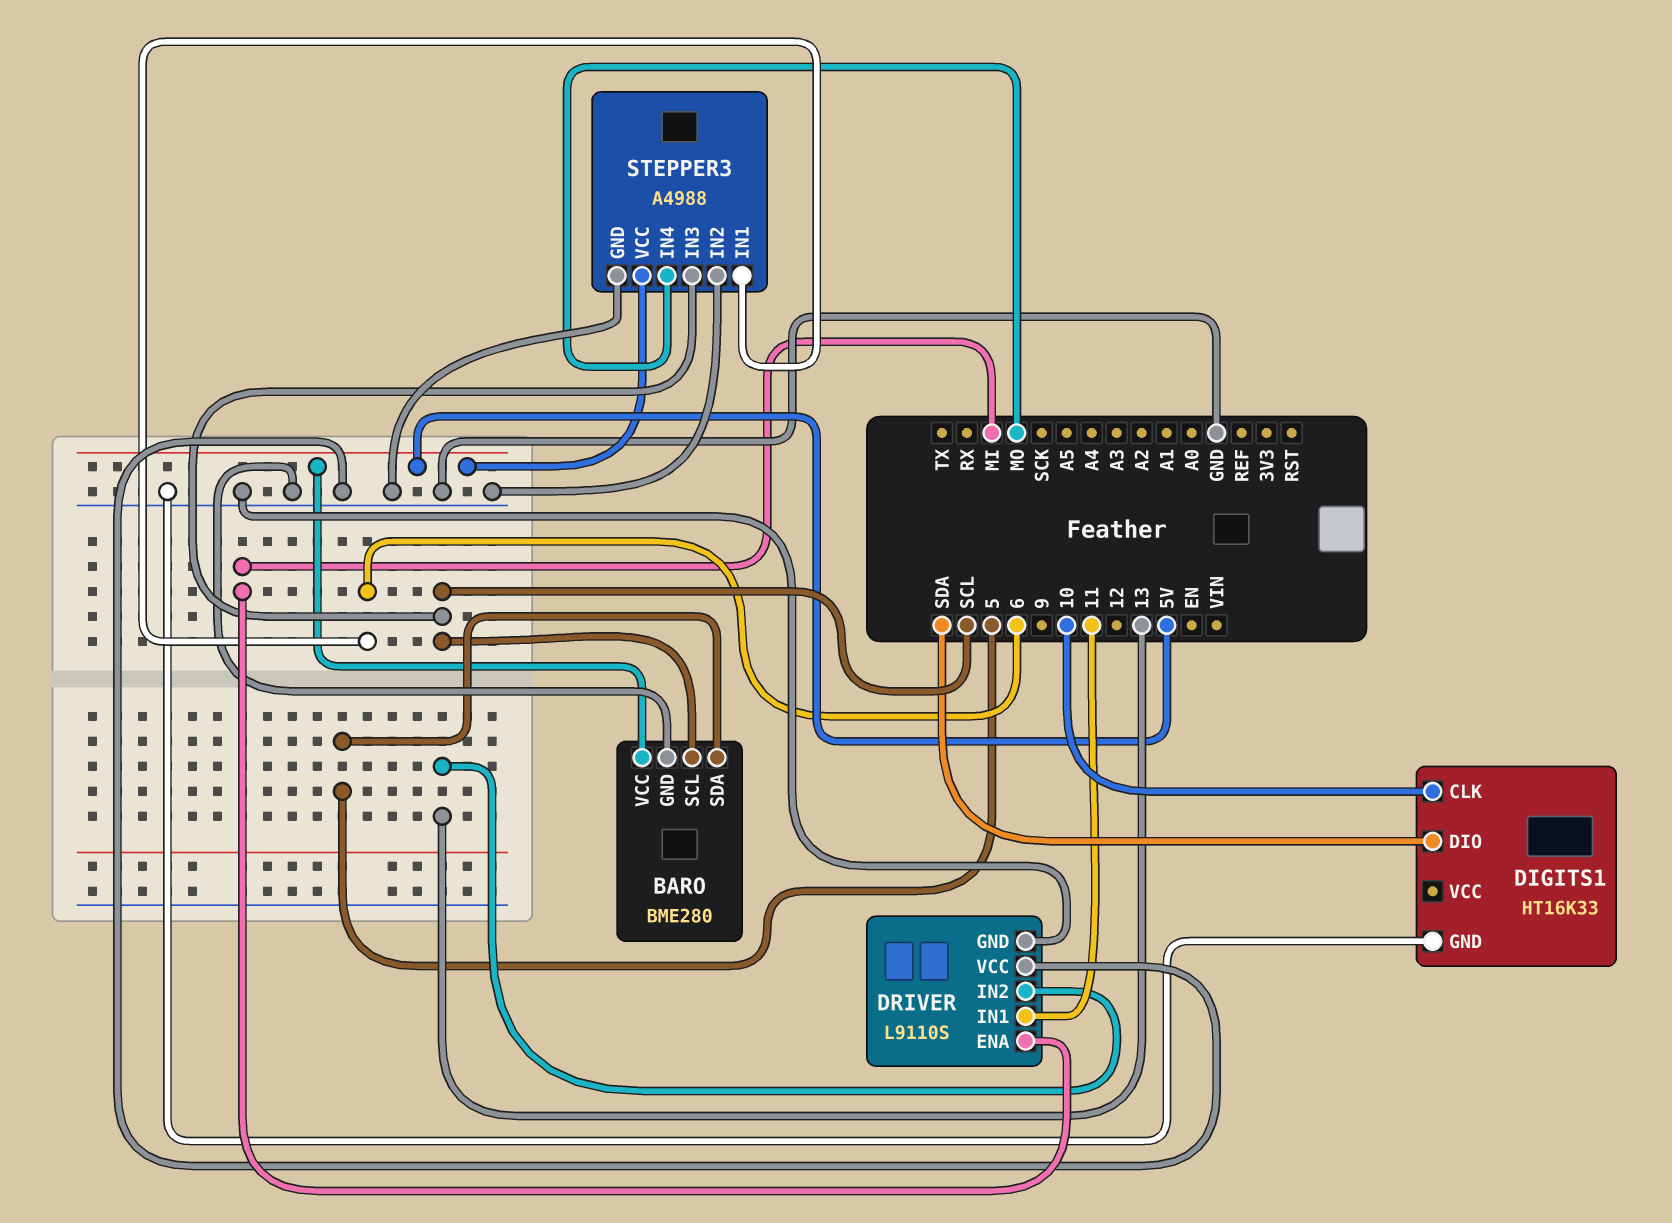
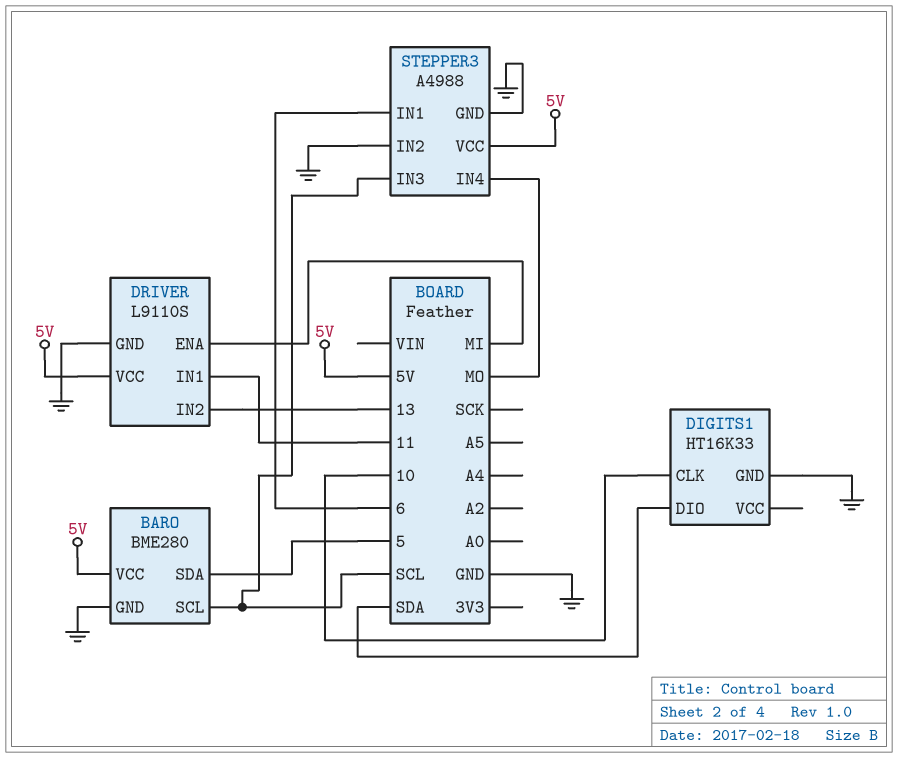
DRIVER pin VCC: GND -> 5V

